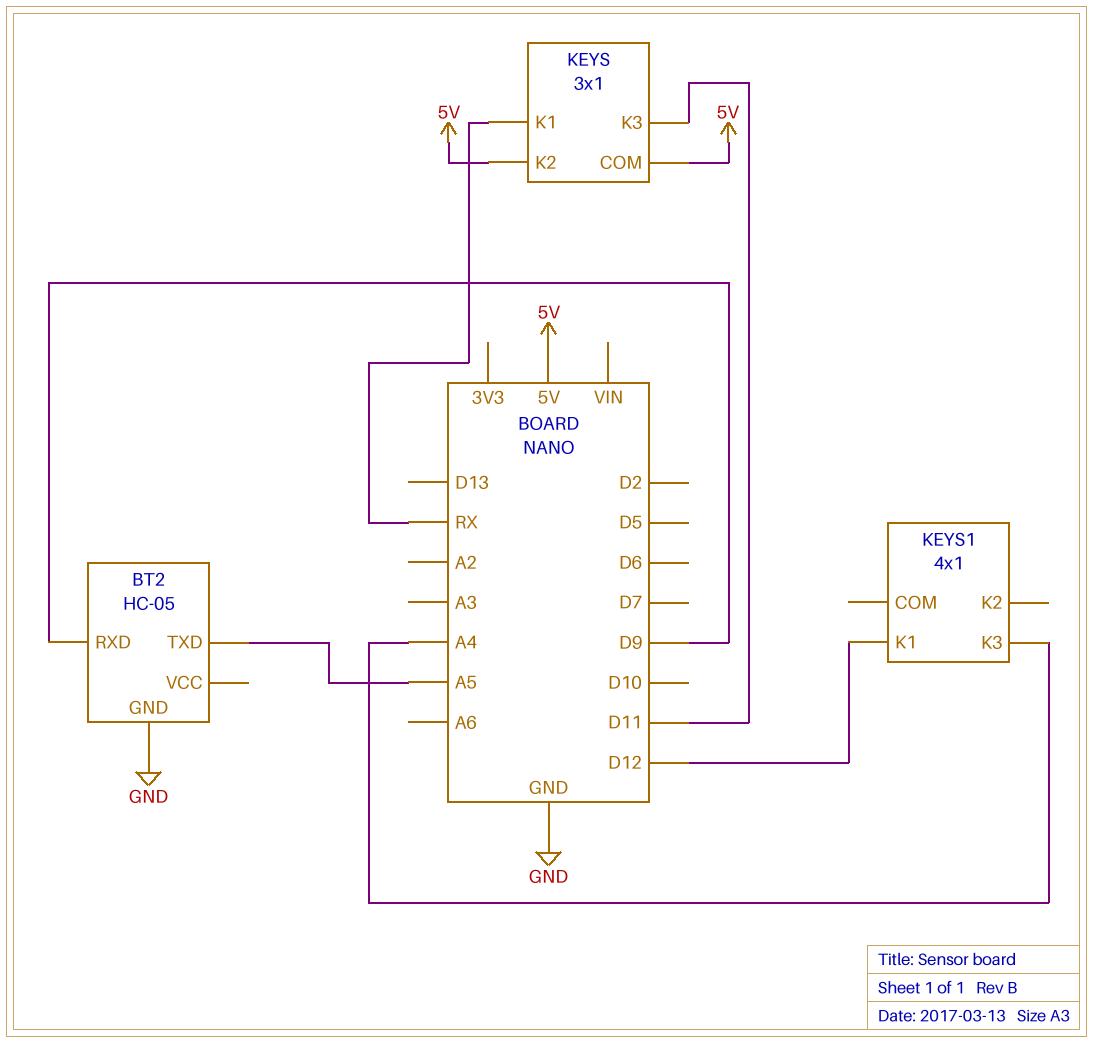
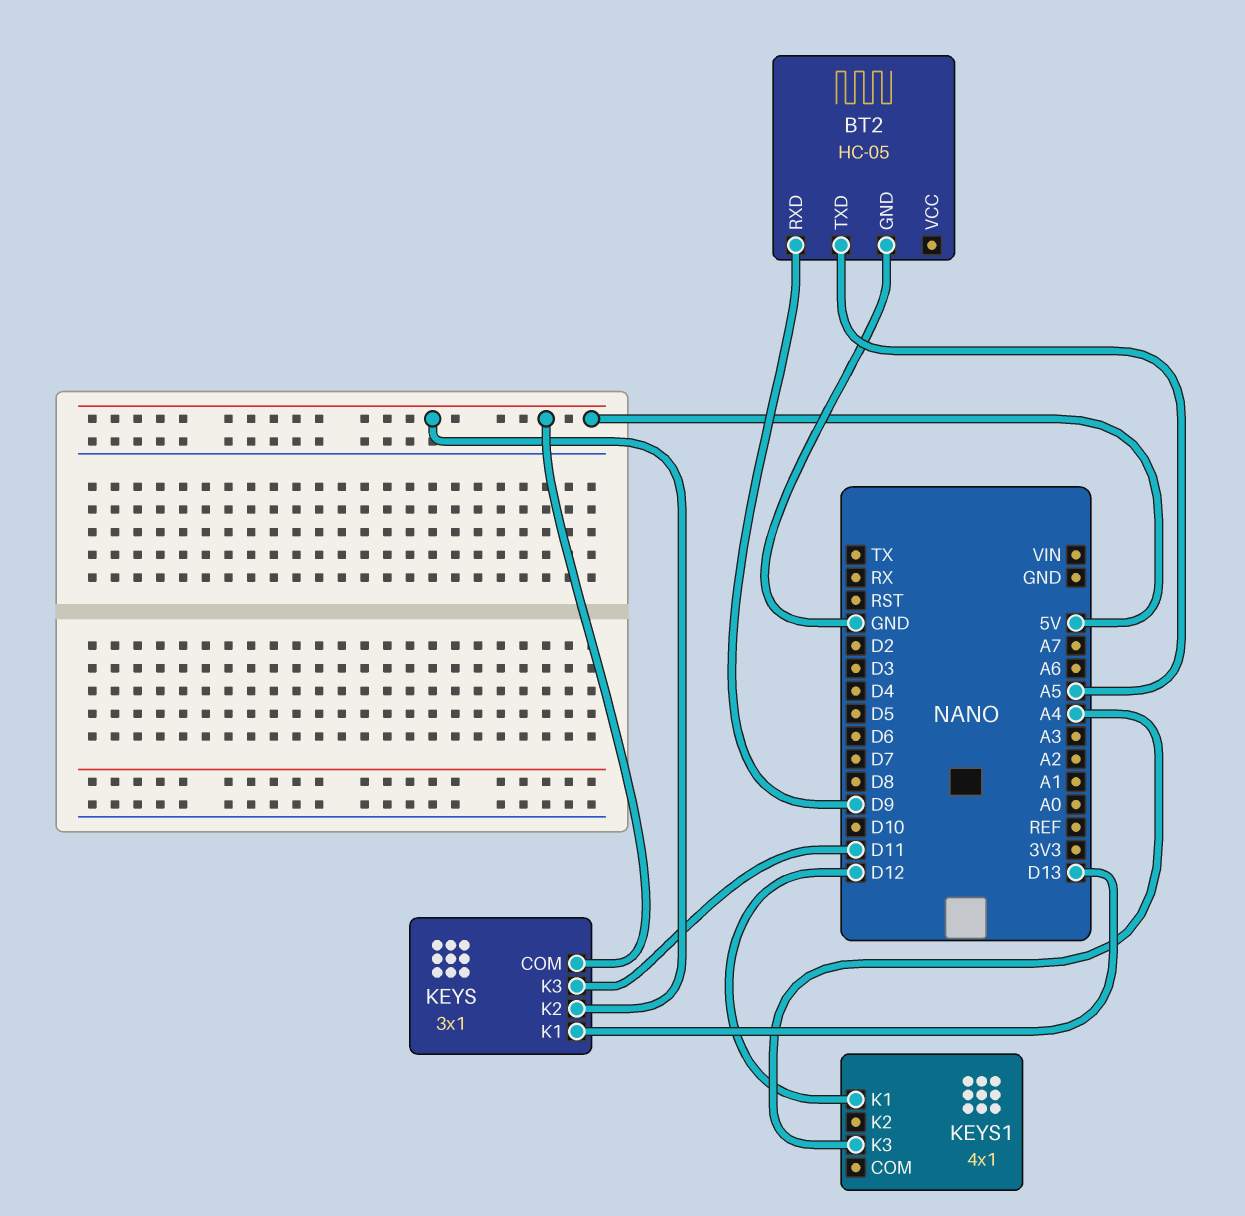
KEYS pin K1: RX -> D13

